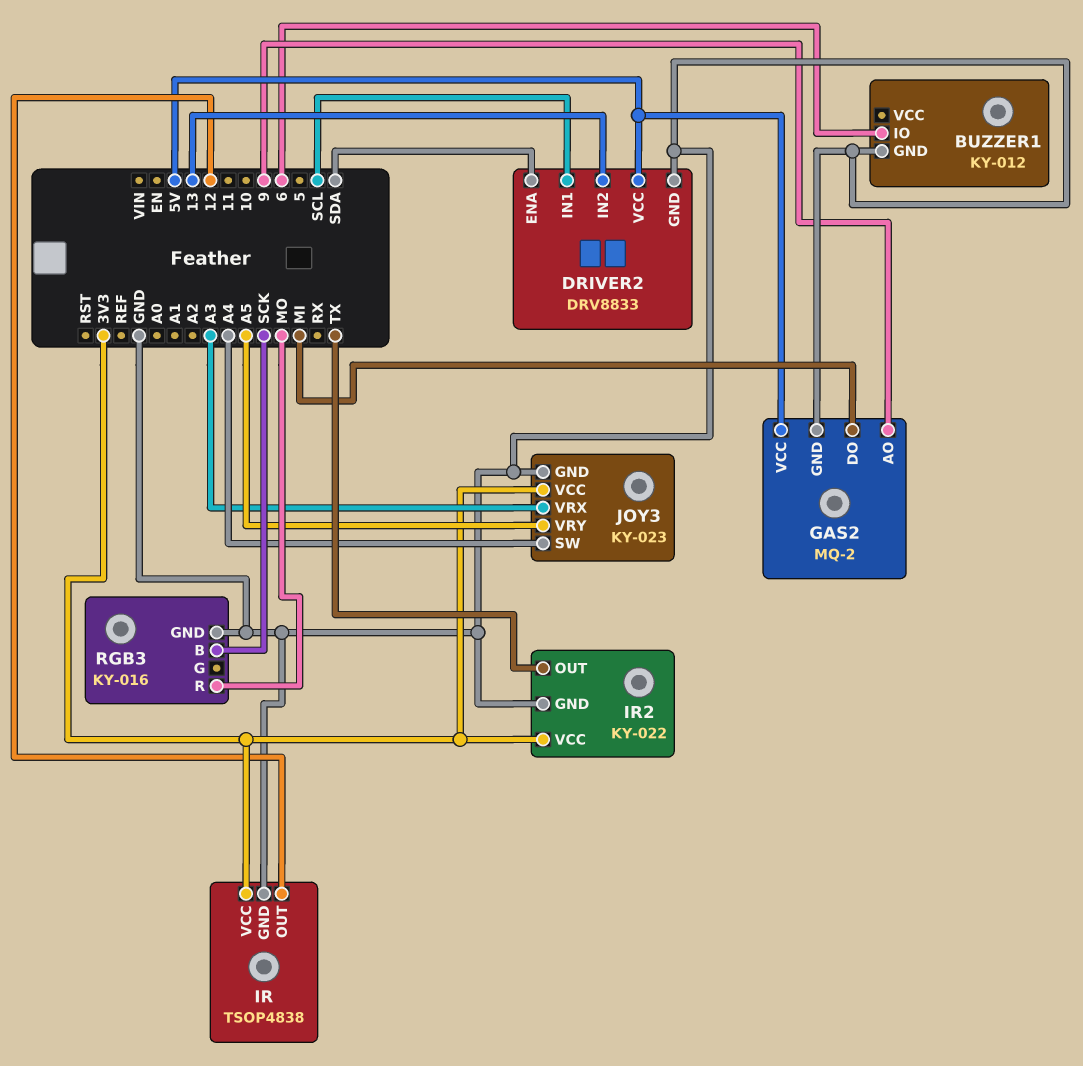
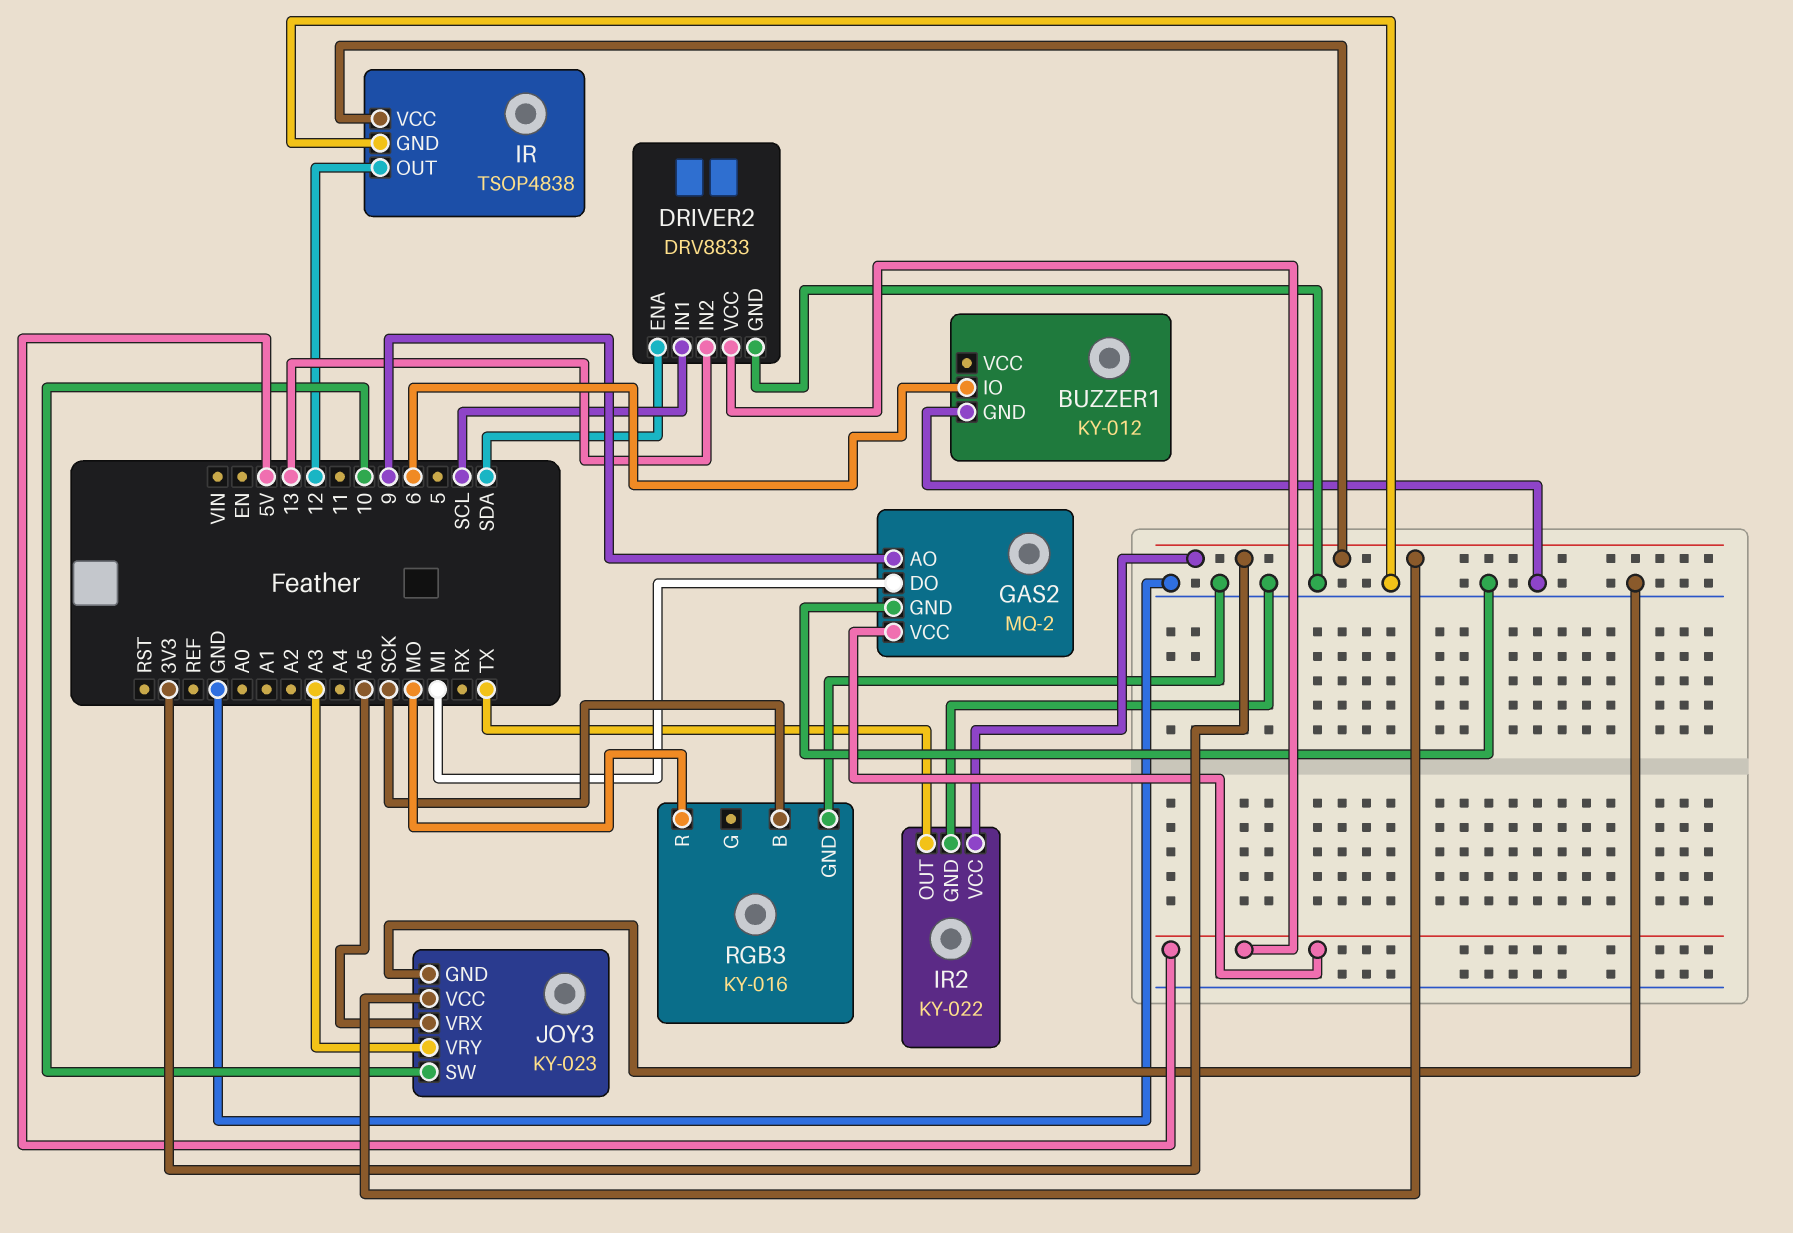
JOY3 pin SW: A4 -> 10
JOY3 pin VRX: A3 -> A5
JOY3 pin VRY: A5 -> A3

